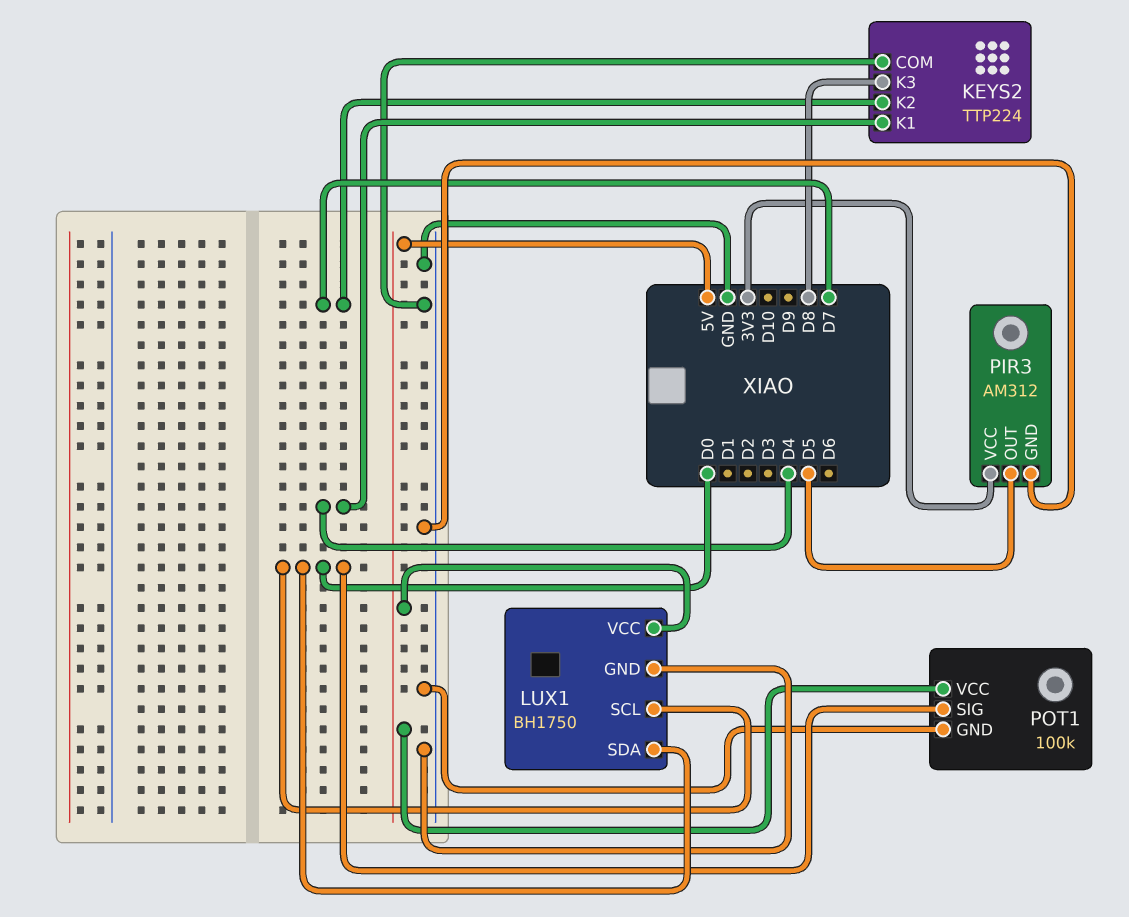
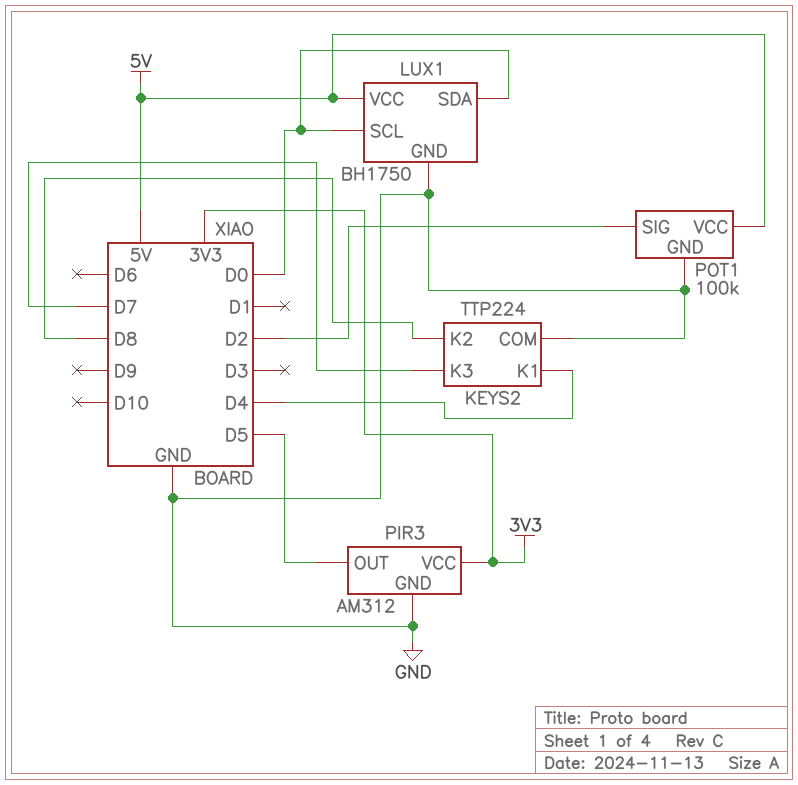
KEYS2 pin K2: D7 -> D8
KEYS2 pin K3: D8 -> D7
POT1 pin SIG: D0 -> D2

